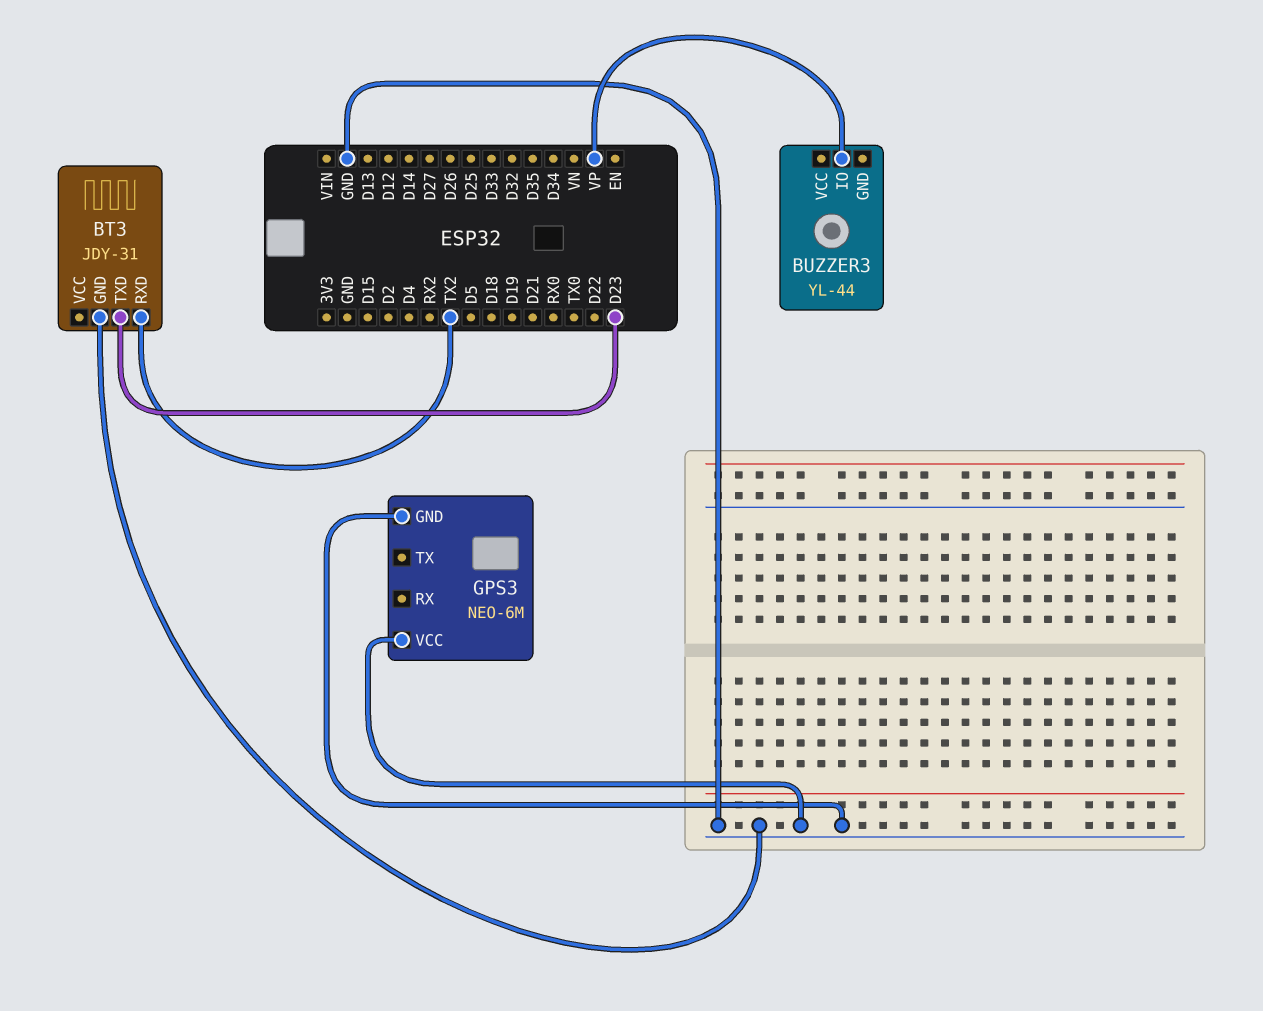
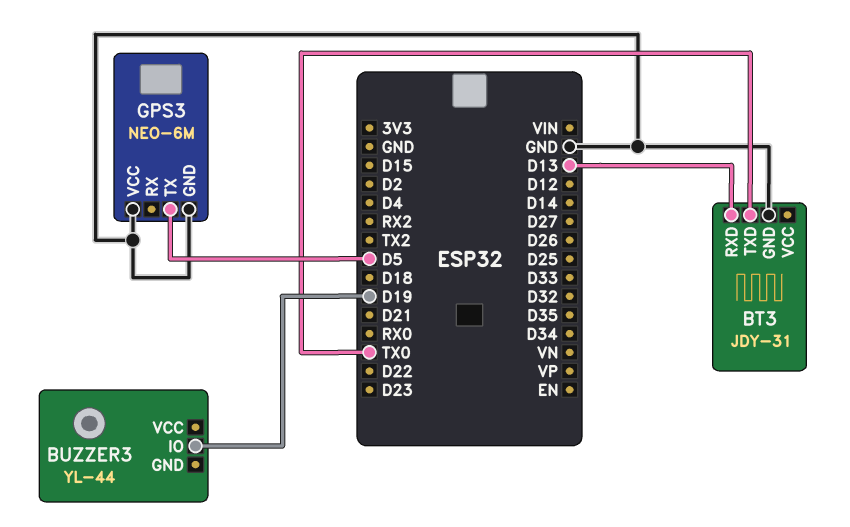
BT3 pin RXD: TX2 -> D13
BT3 pin TXD: D23 -> TX0
BUZZER3 pin IO: VP -> D19
GPS3 pin TX: none -> D5

